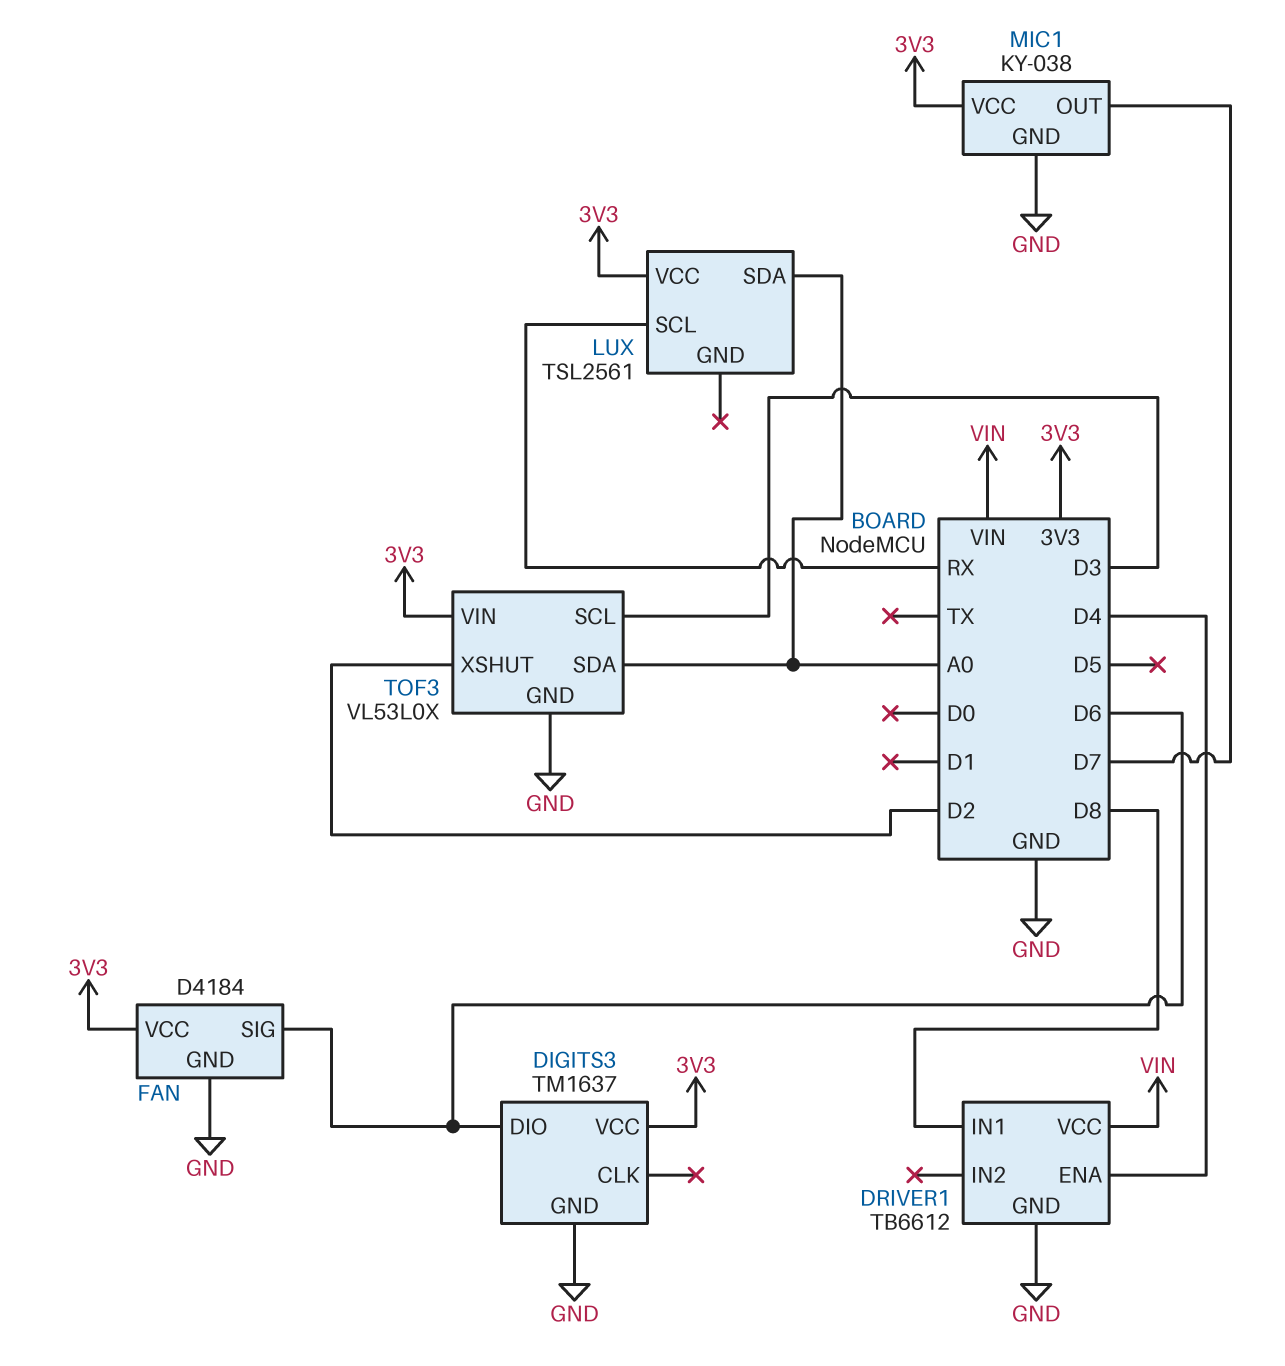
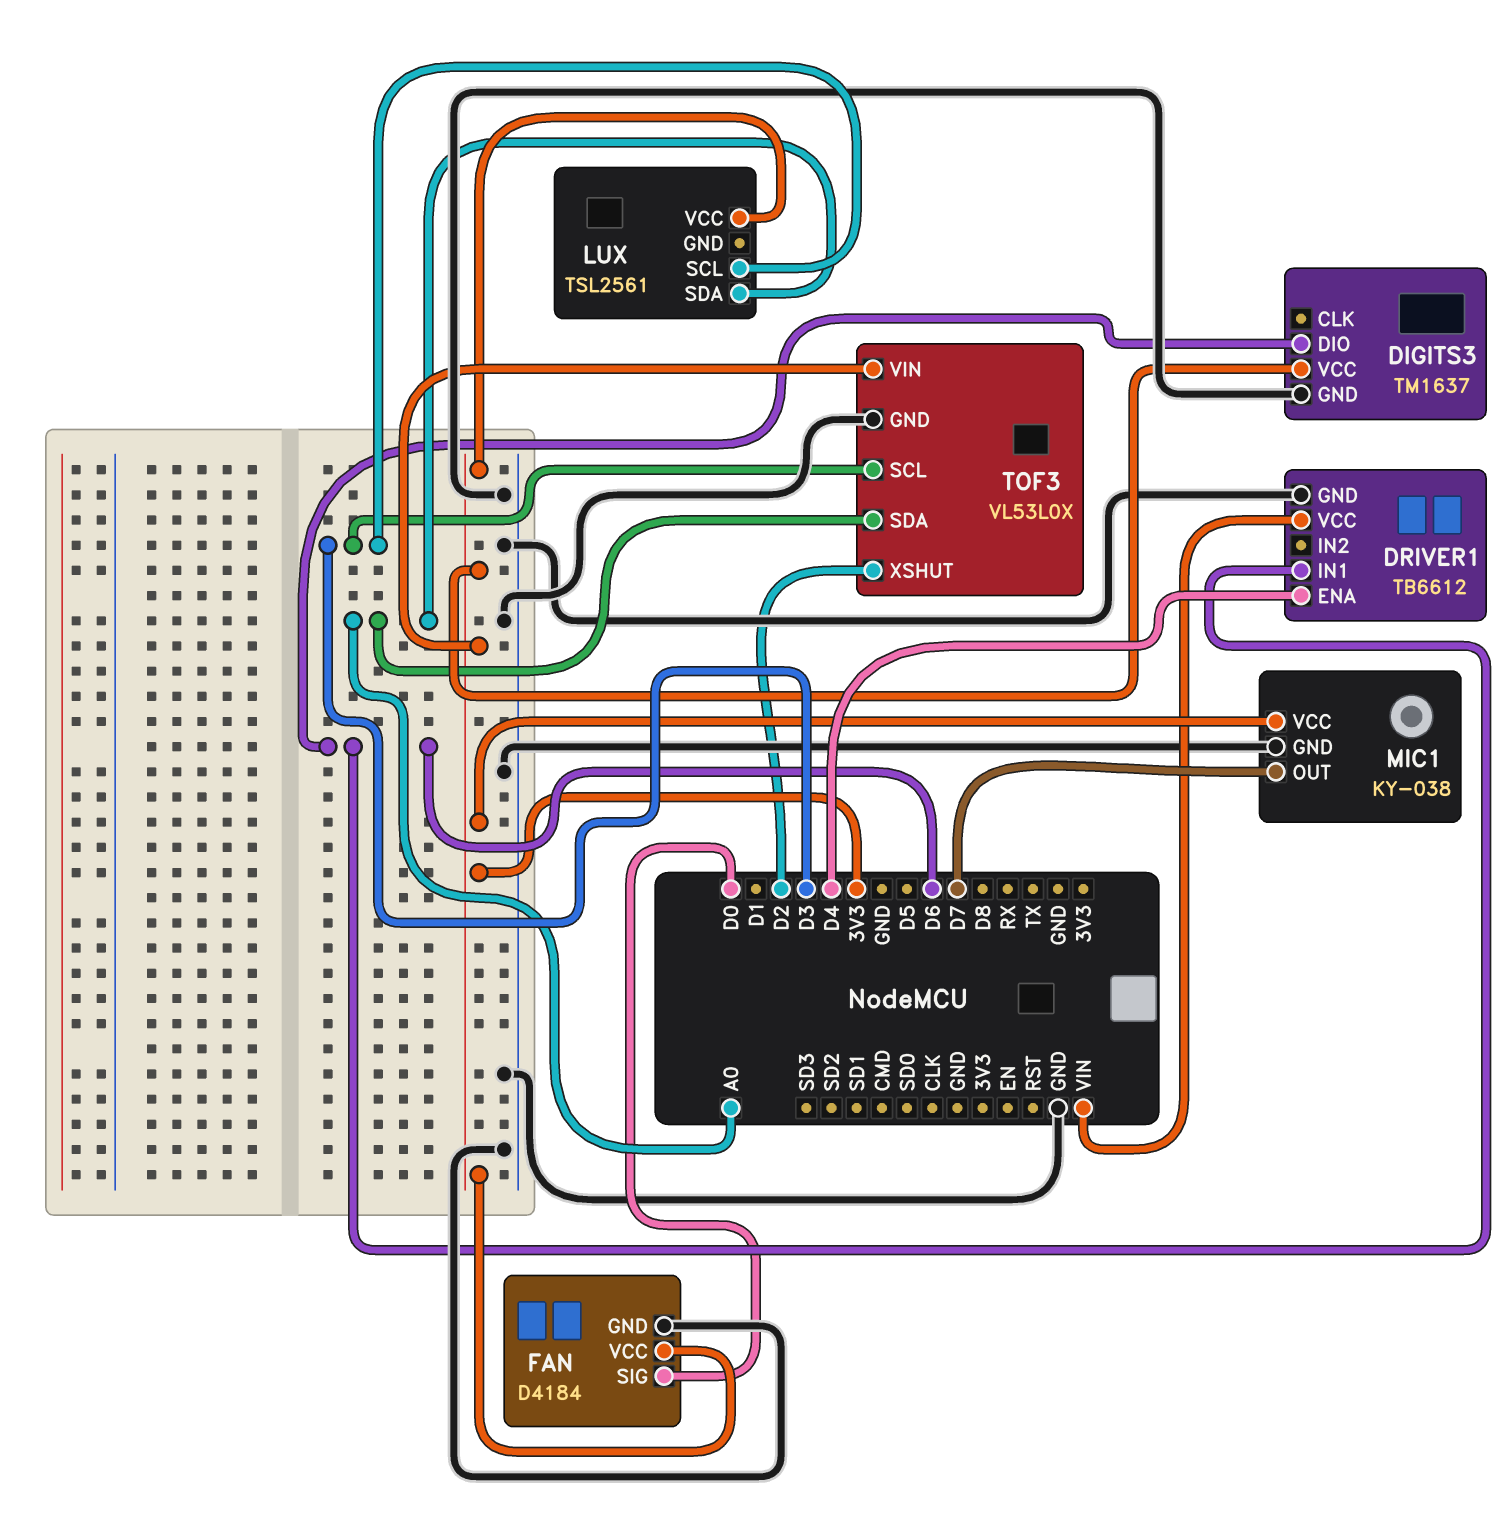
DRIVER1 pin IN1: D8 -> D6
FAN pin SIG: D6 -> D0
LUX pin SCL: RX -> D3

